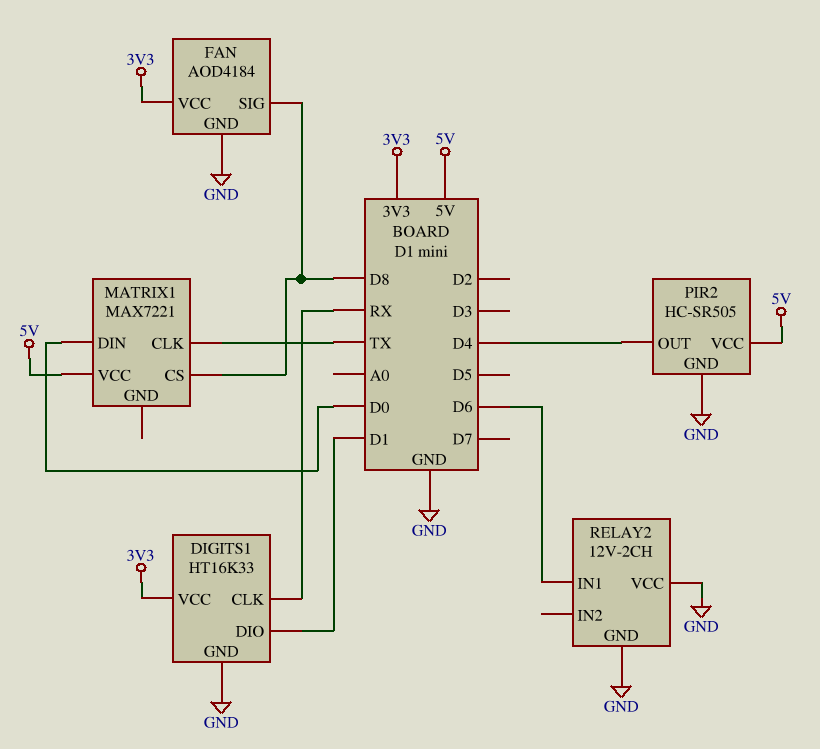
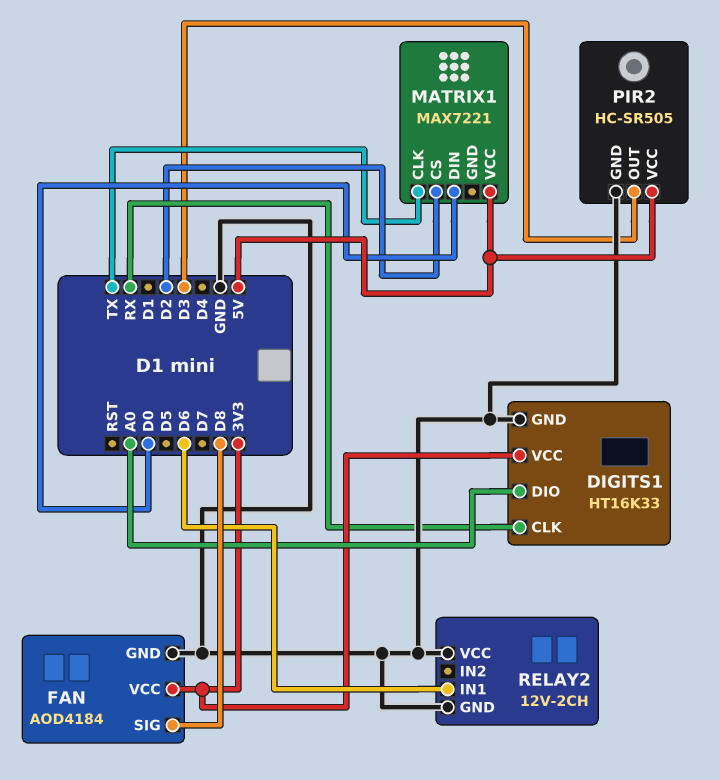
DIGITS1 pin DIO: D1 -> A0
MATRIX1 pin CS: D8 -> D2
PIR2 pin OUT: D4 -> D3

